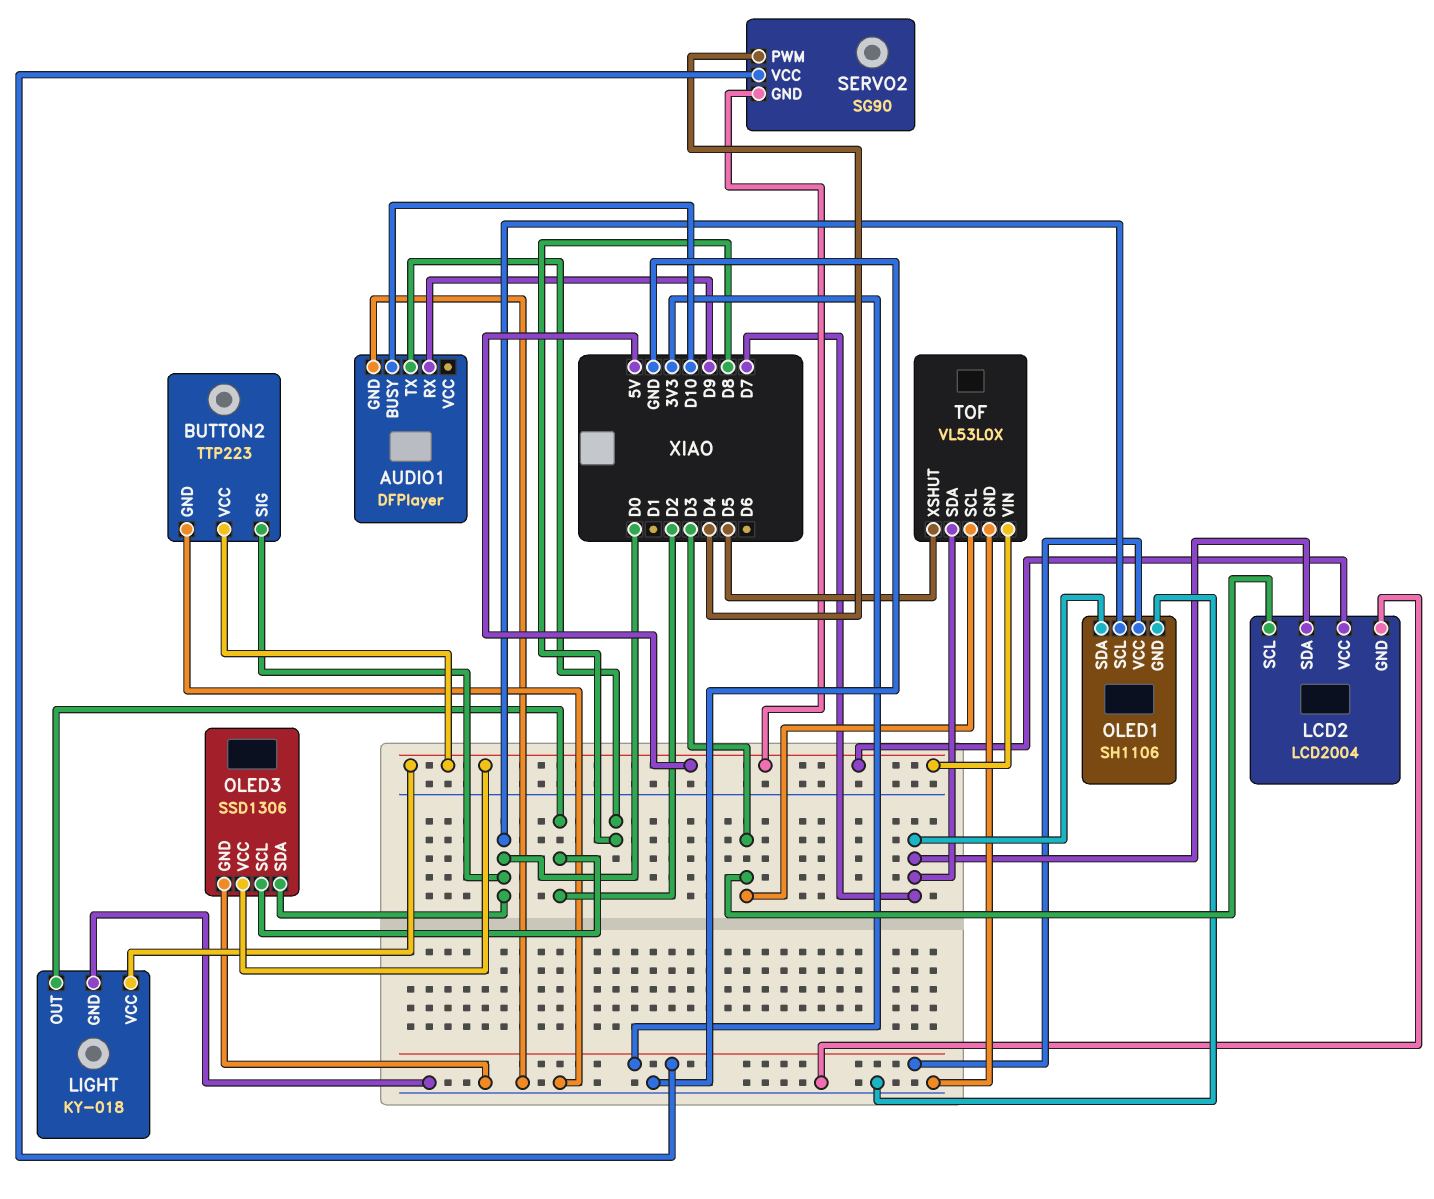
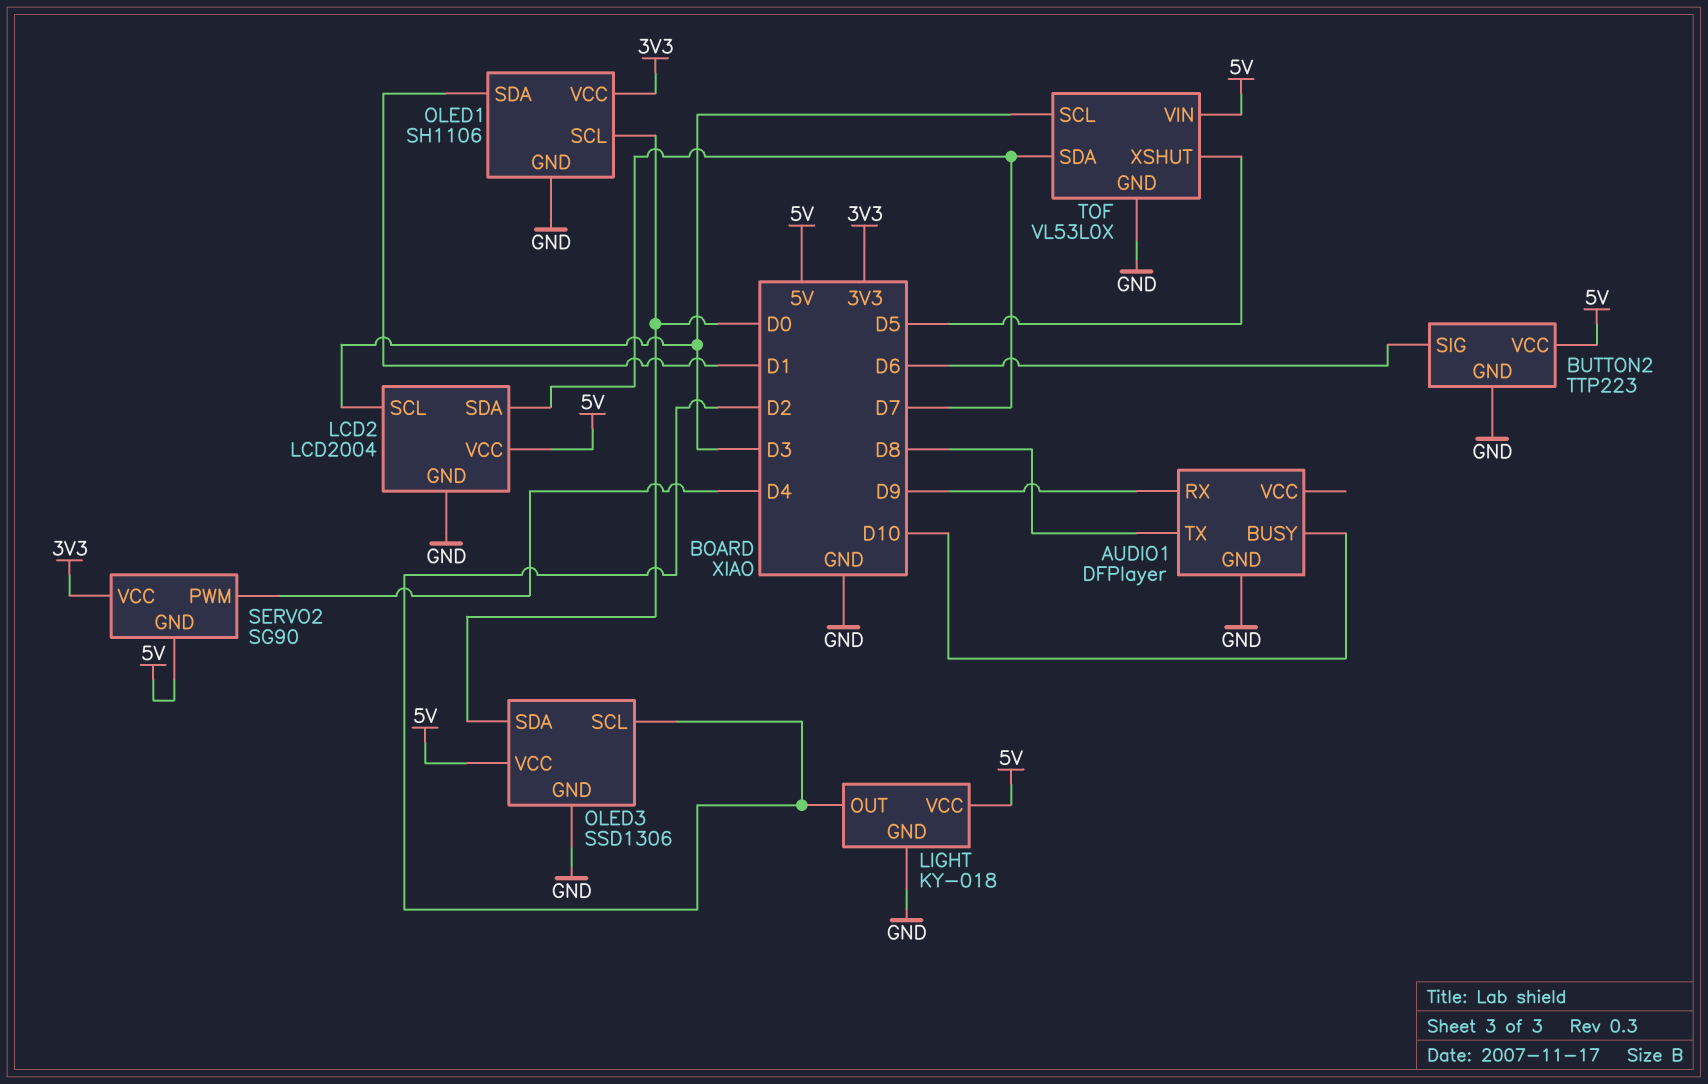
BUTTON2 pin SIG: D0 -> D6
OLED1 pin SDA: D7 -> D1

